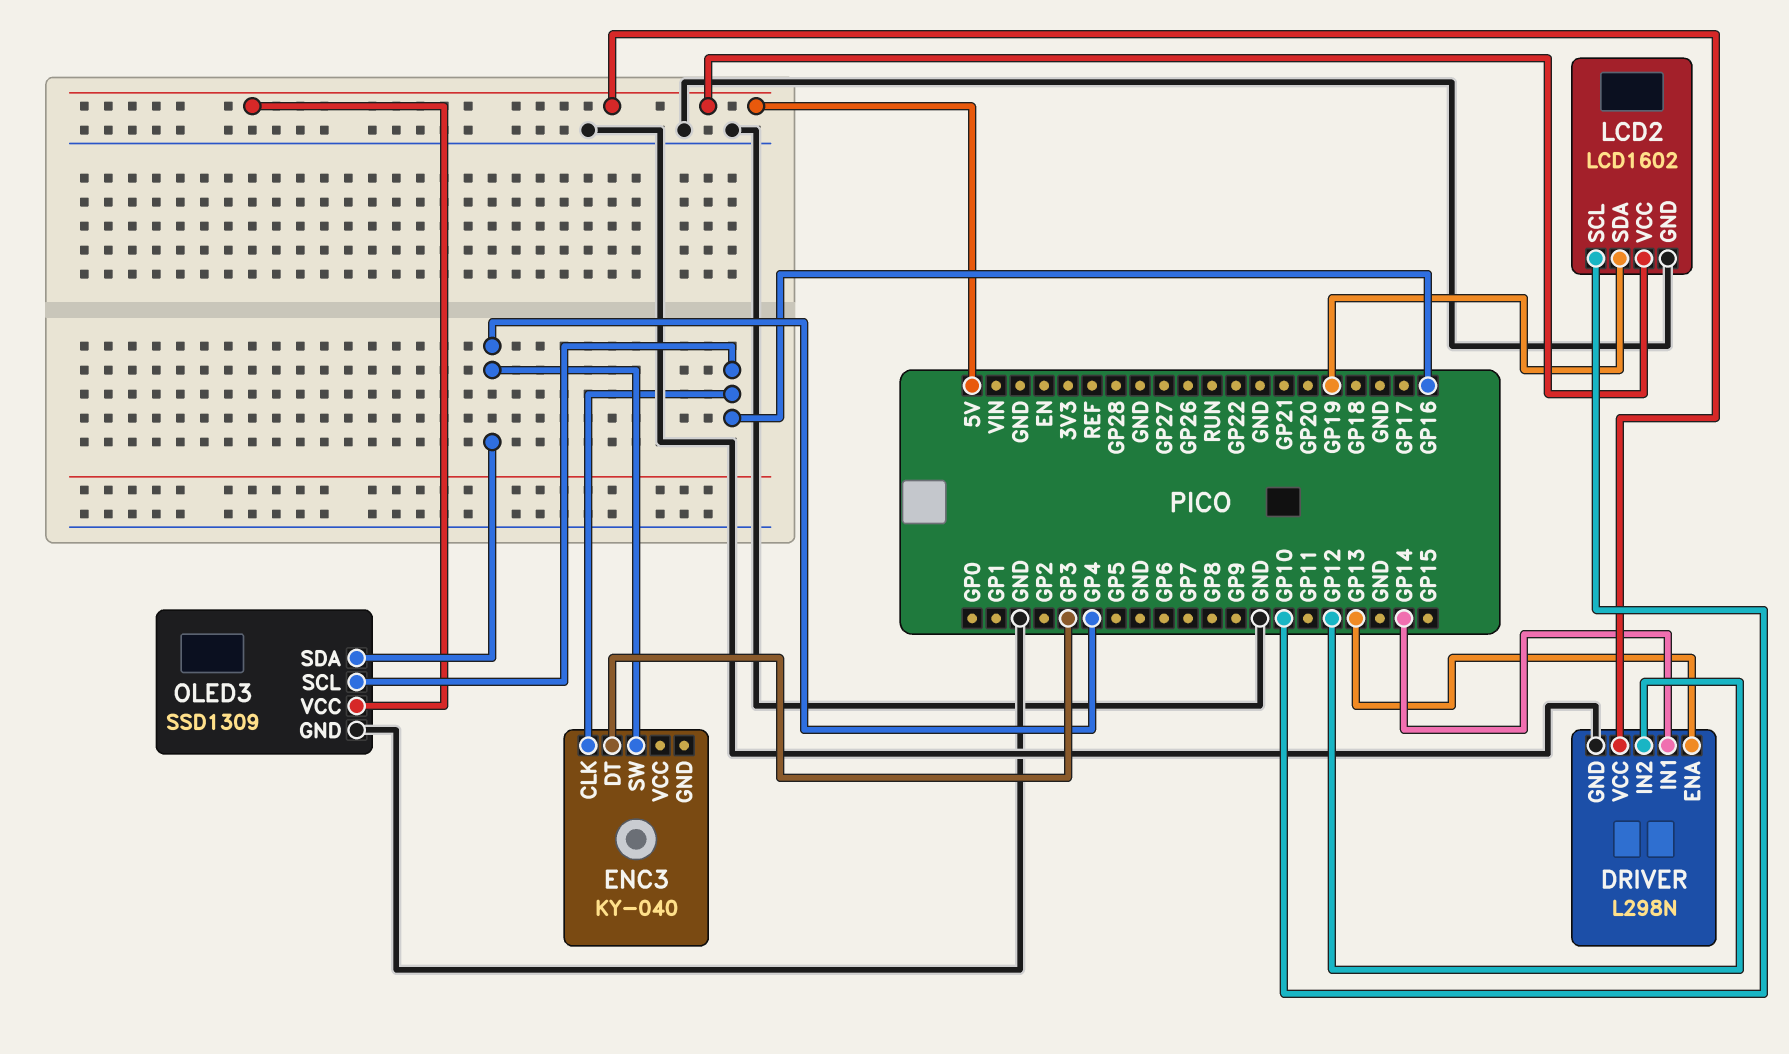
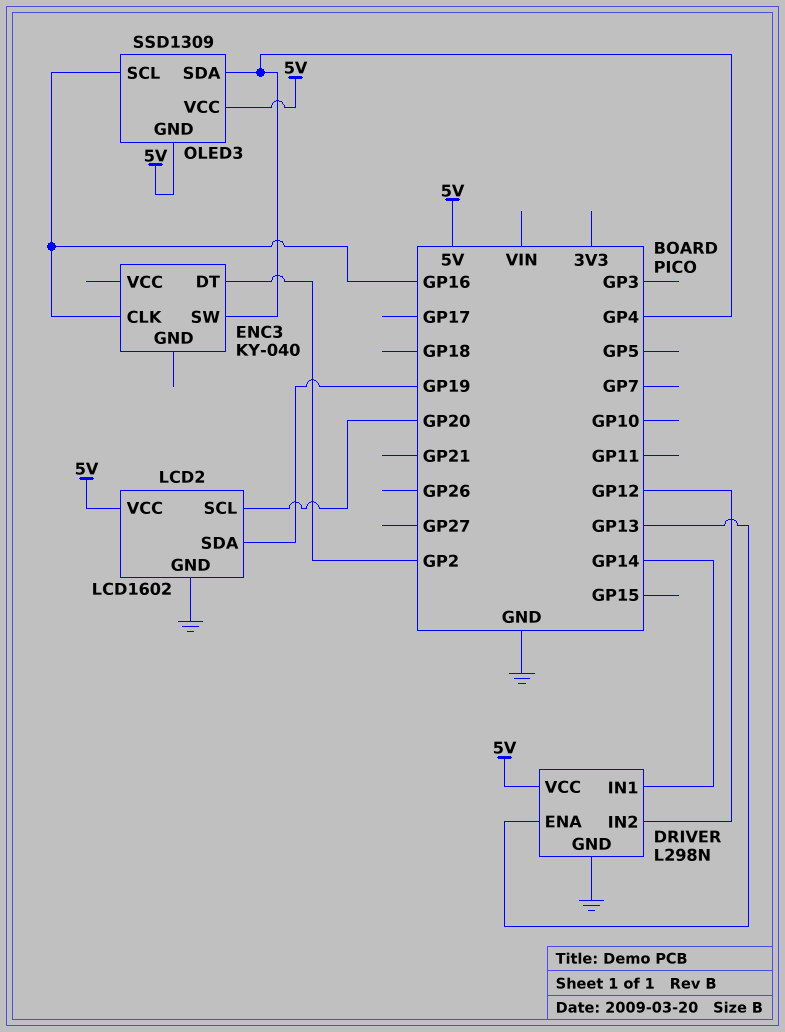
ENC3 pin DT: GP3 -> GP2
LCD2 pin SCL: GP10 -> GP20
OLED3 pin GND: GND -> 5V

